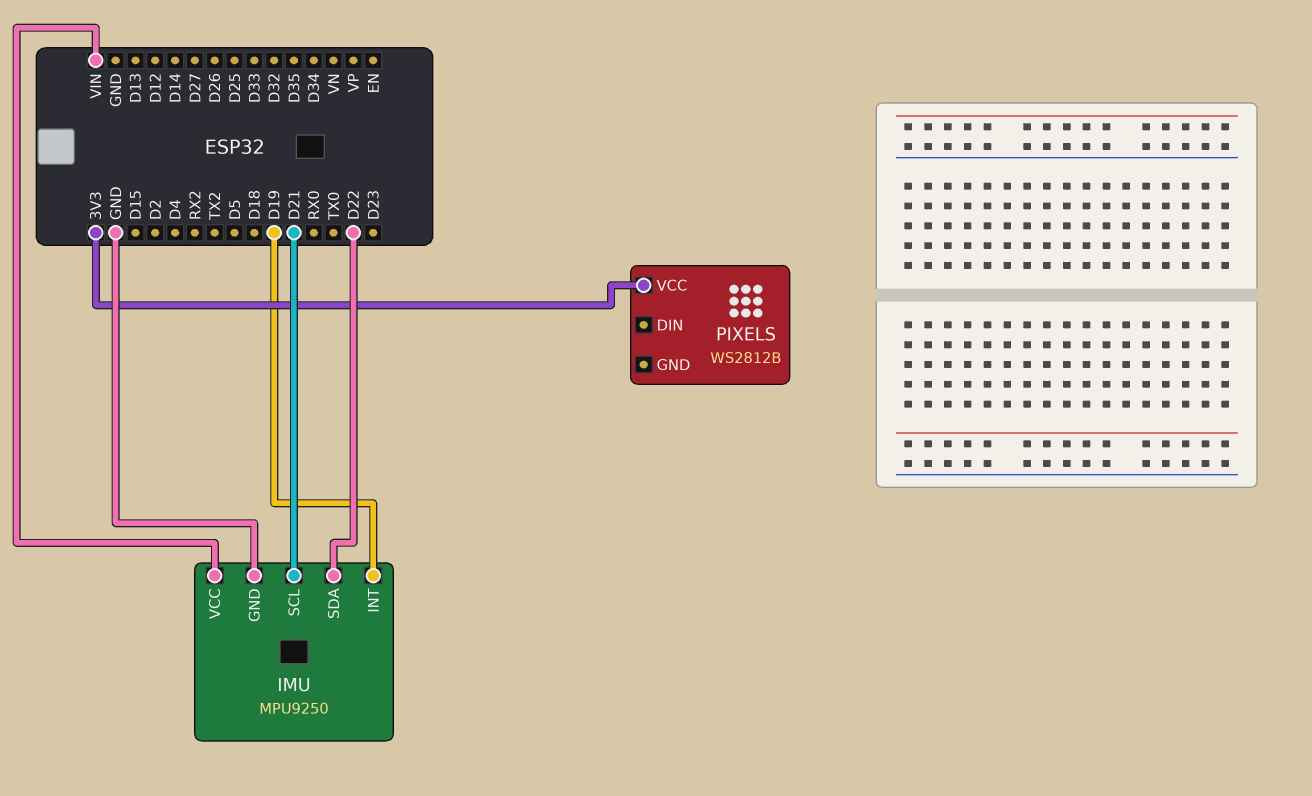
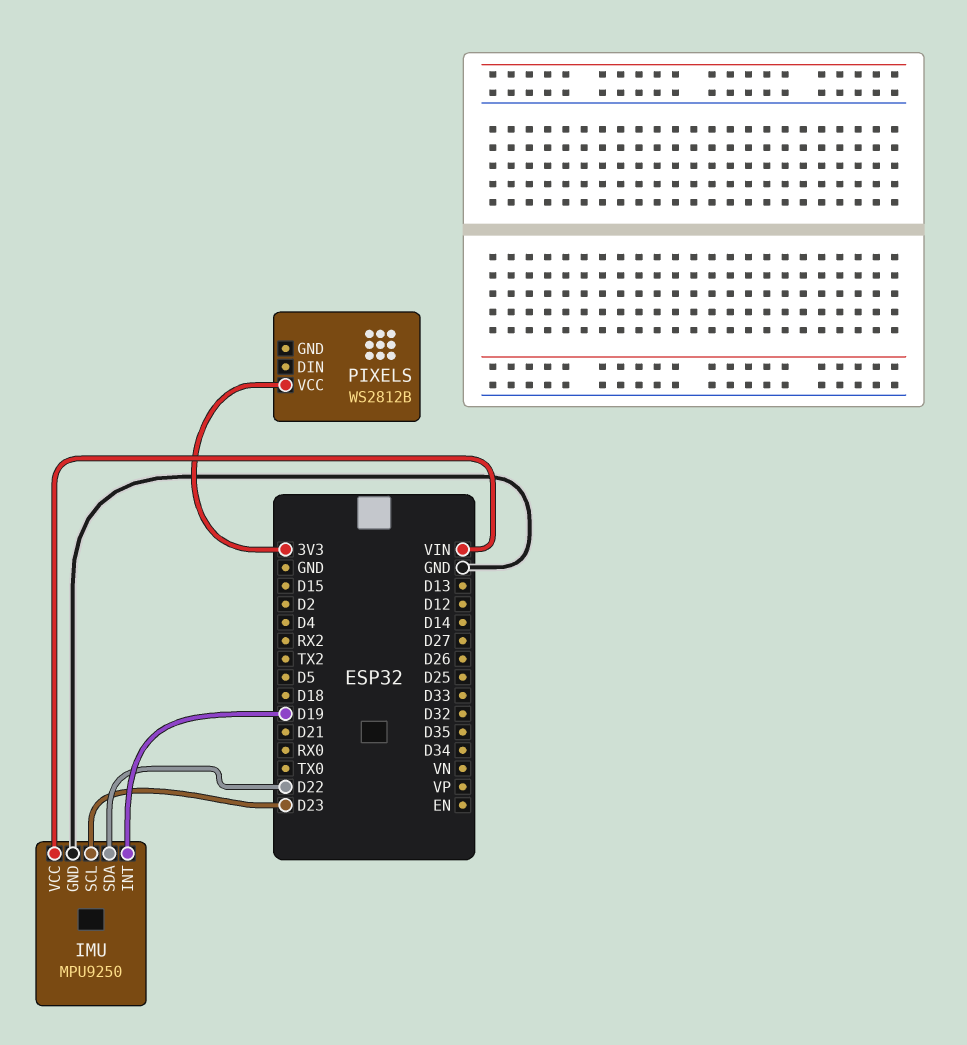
IMU pin SCL: D21 -> D23

